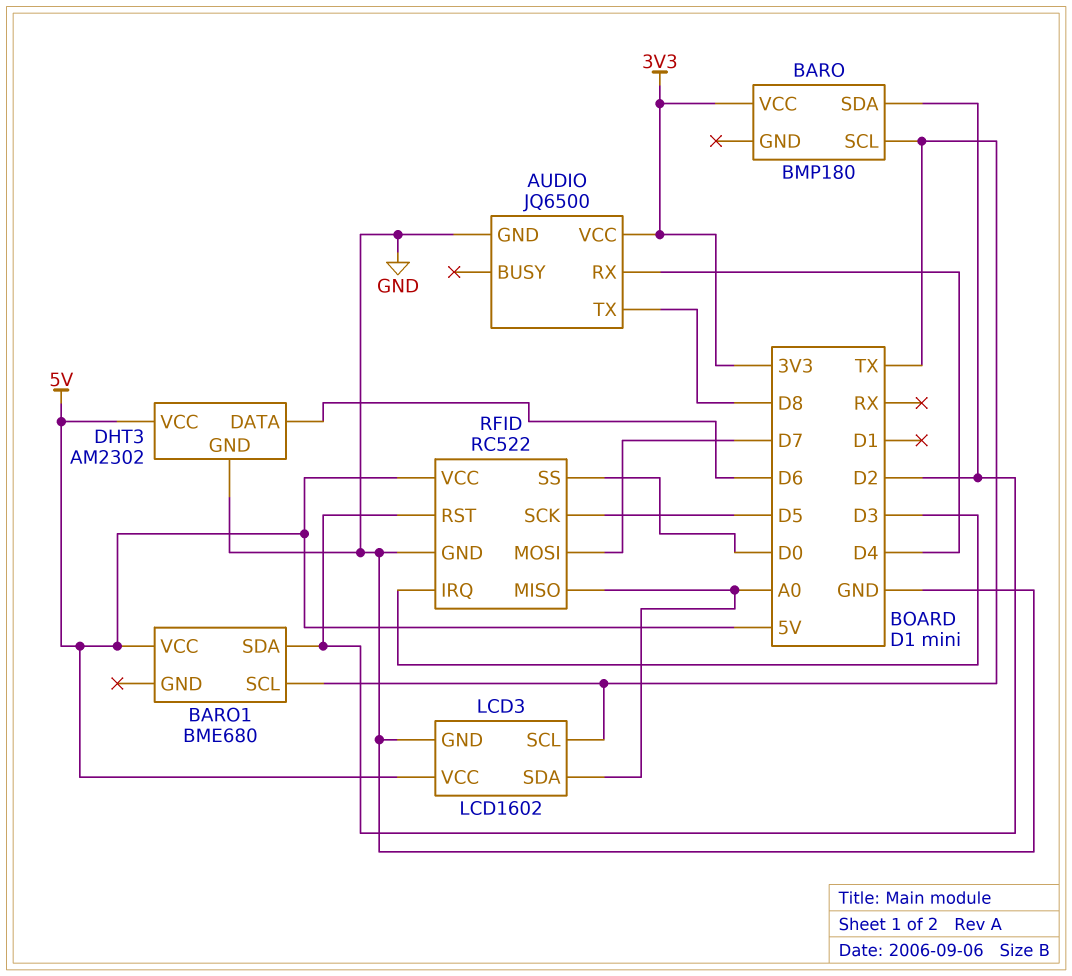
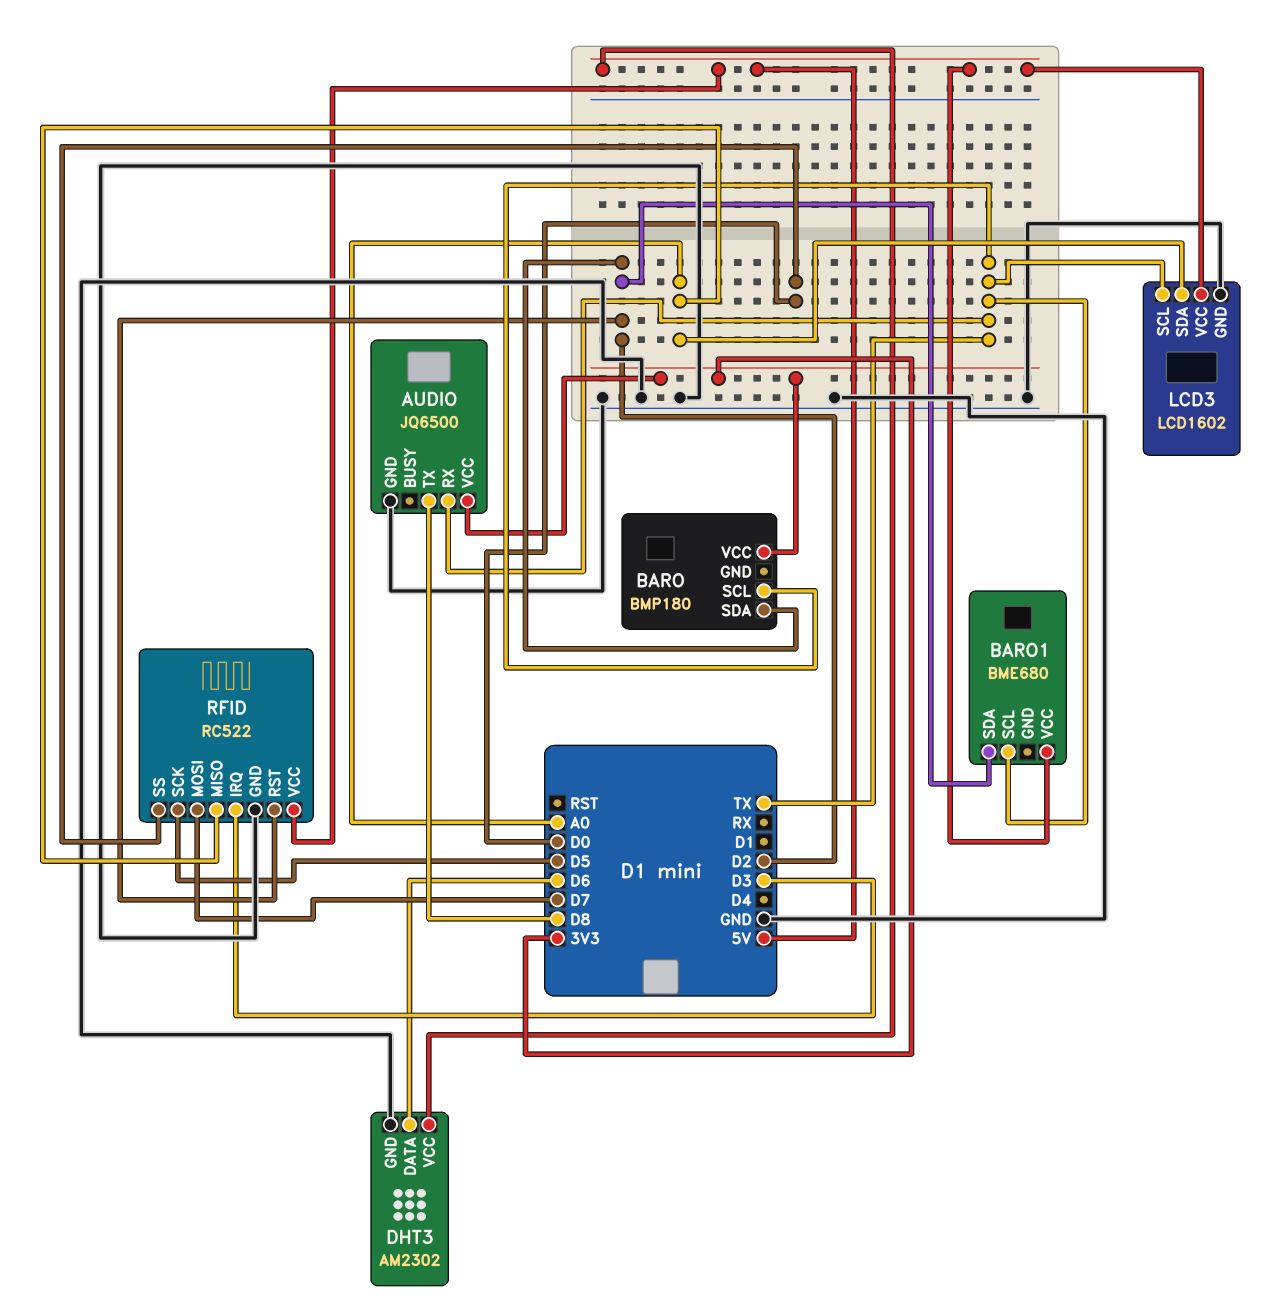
AUDIO pin RX: D4 -> TX

